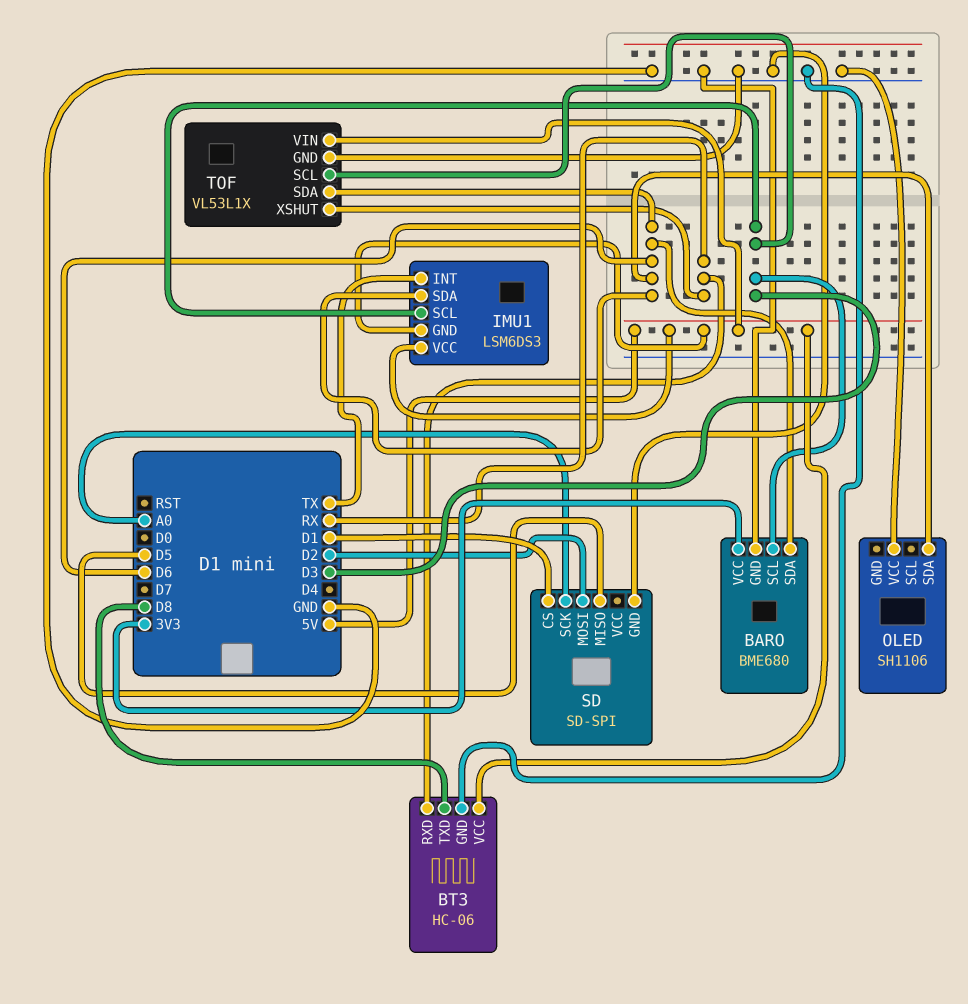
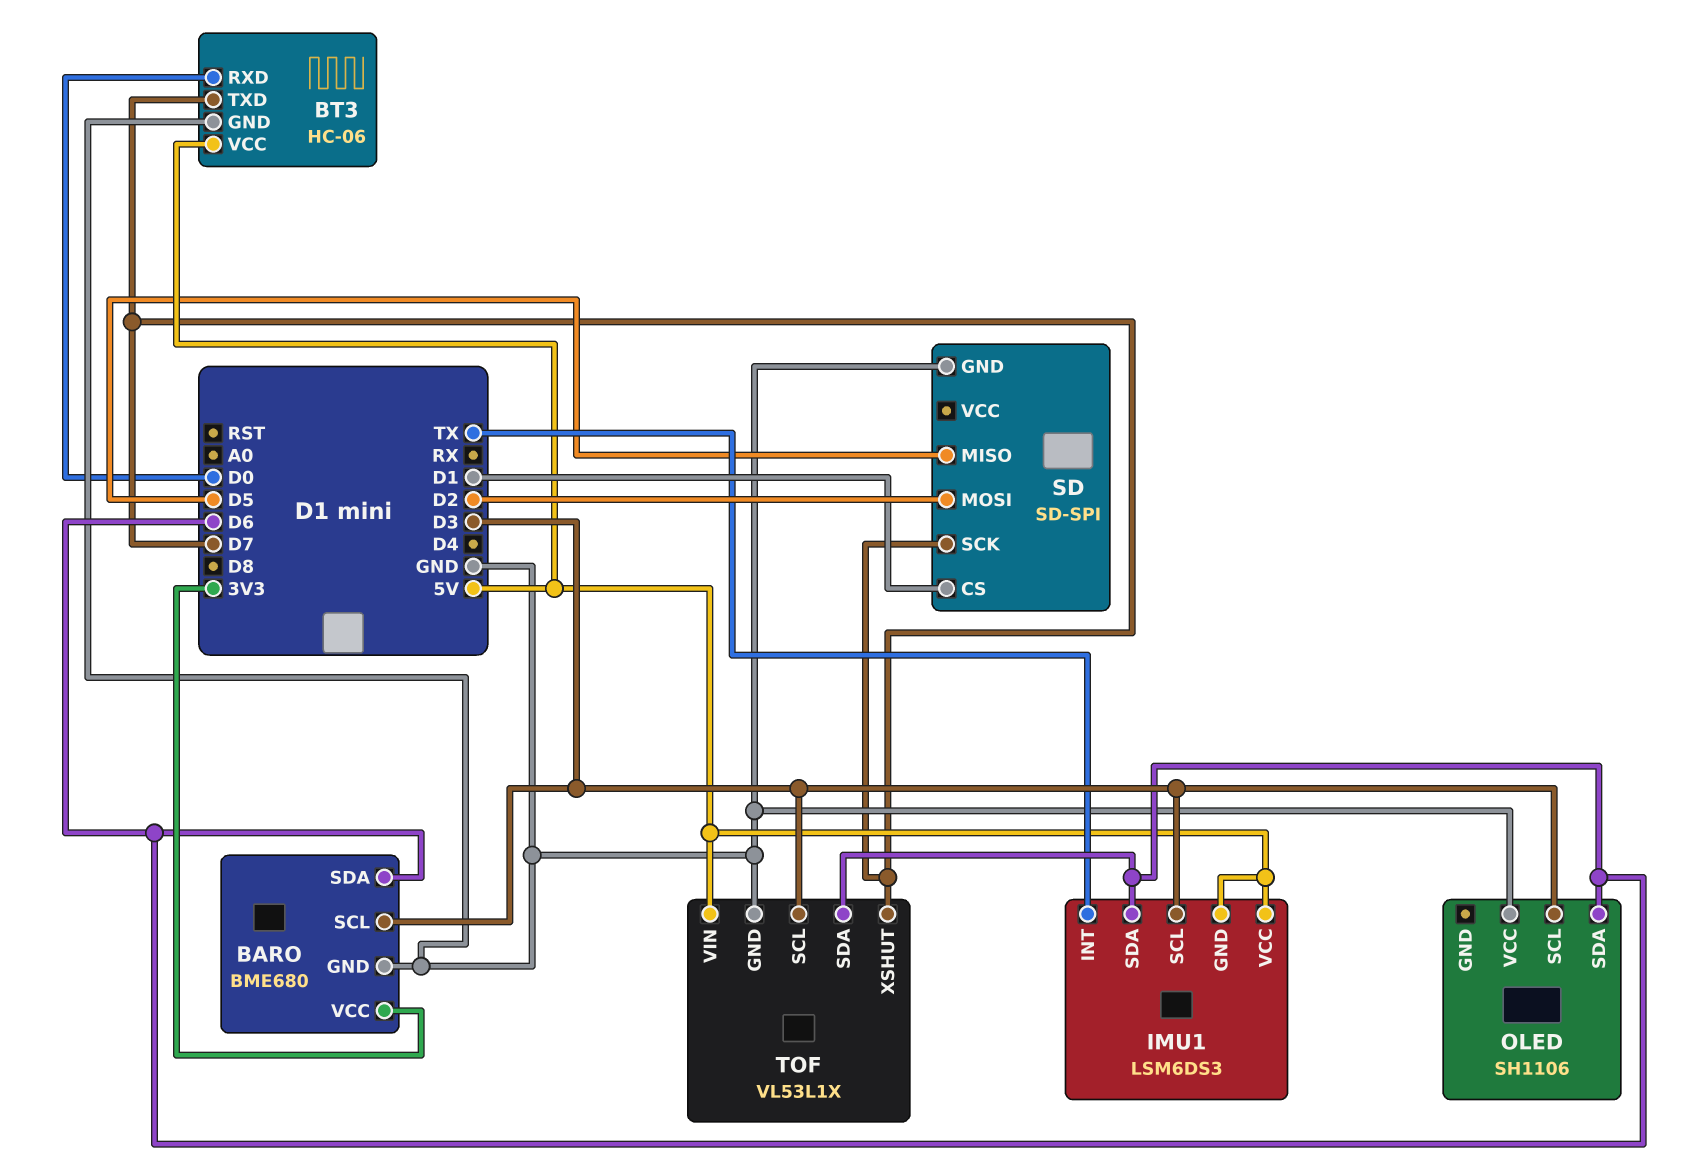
BT3 pin RXD: RX -> D0
BT3 pin TXD: D8 -> D7
OLED pin SCL: none -> D3
SD pin SCK: A0 -> D7
TOF pin XSHUT: RX -> D7

